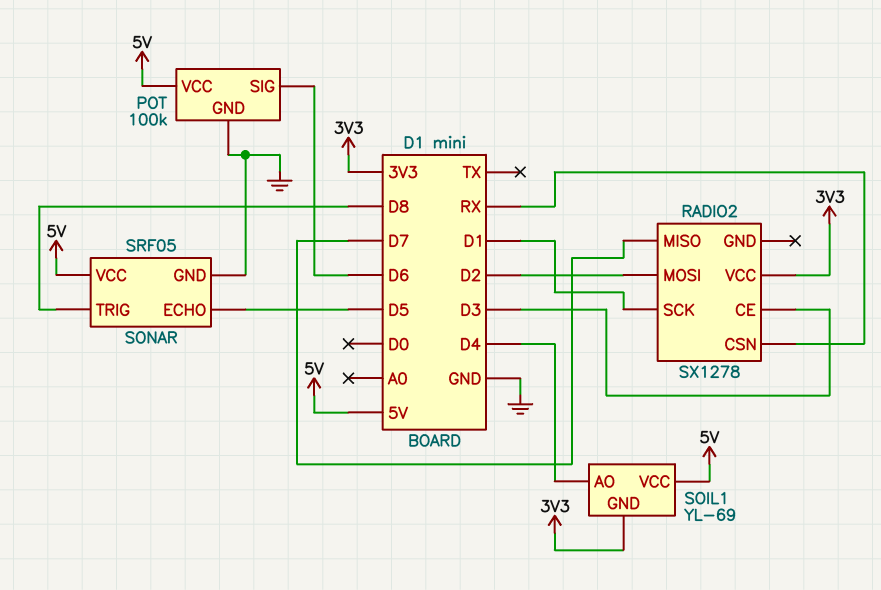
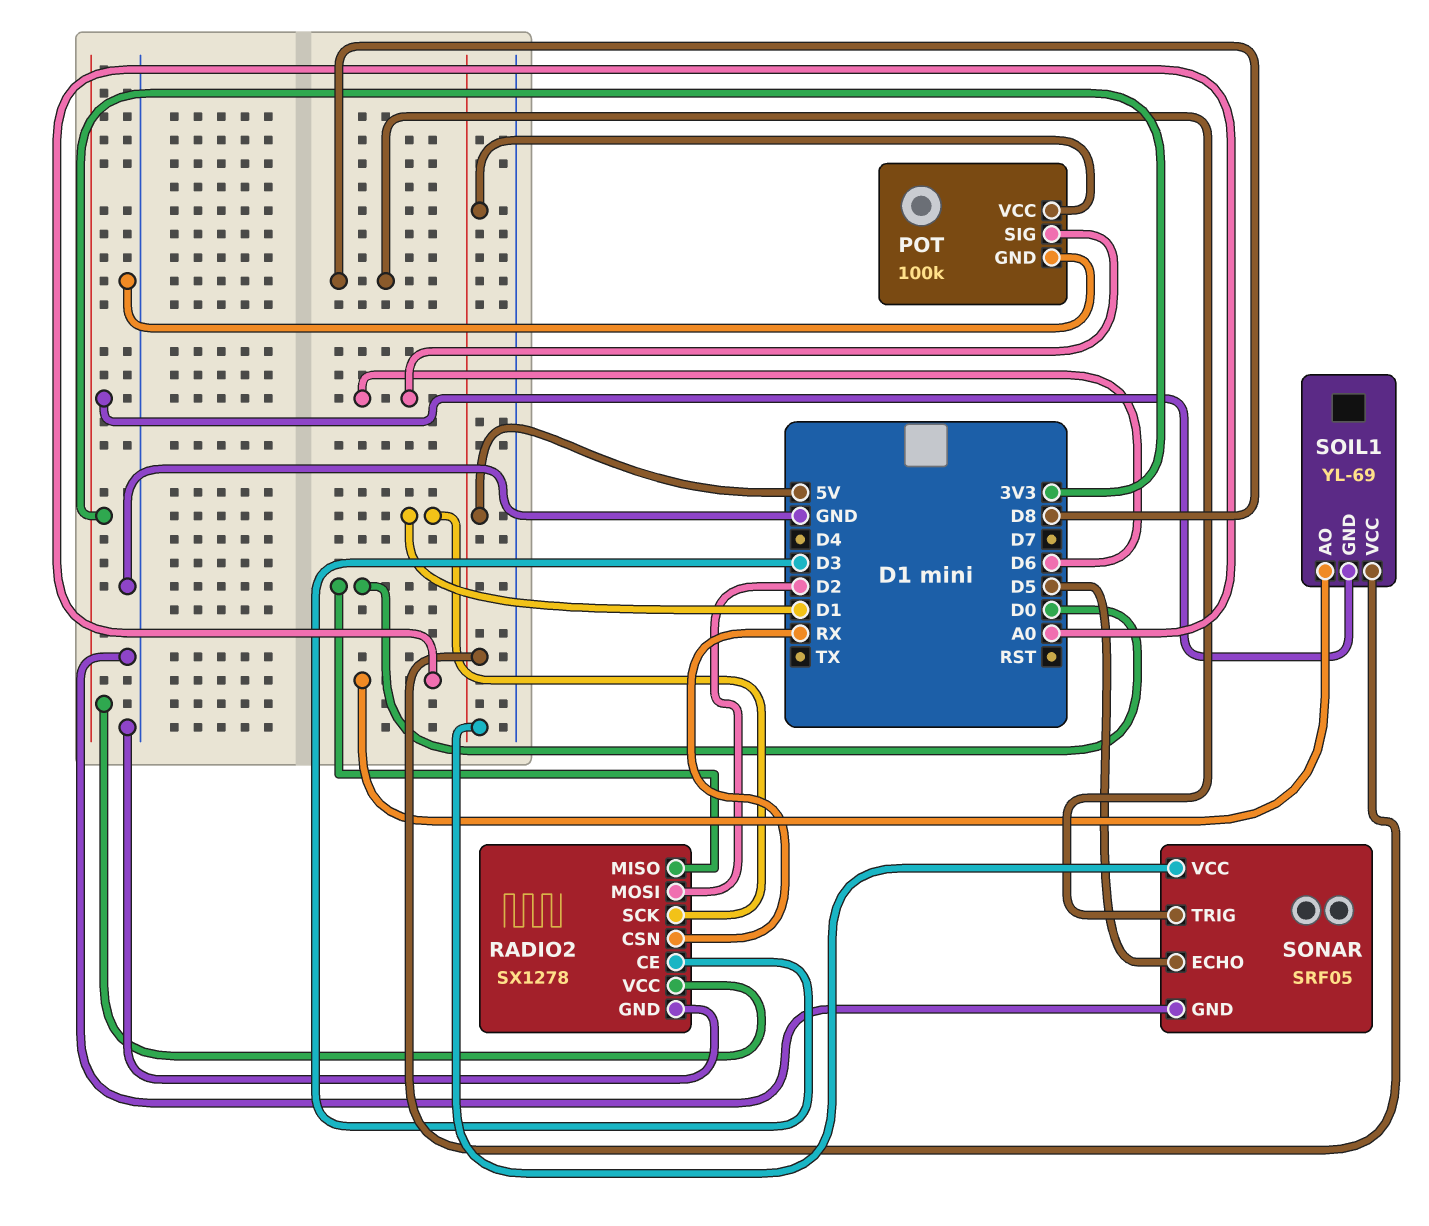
RADIO2 pin GND: none -> GND
RADIO2 pin MISO: D7 -> D0
SOIL1 pin AO: D4 -> A0

